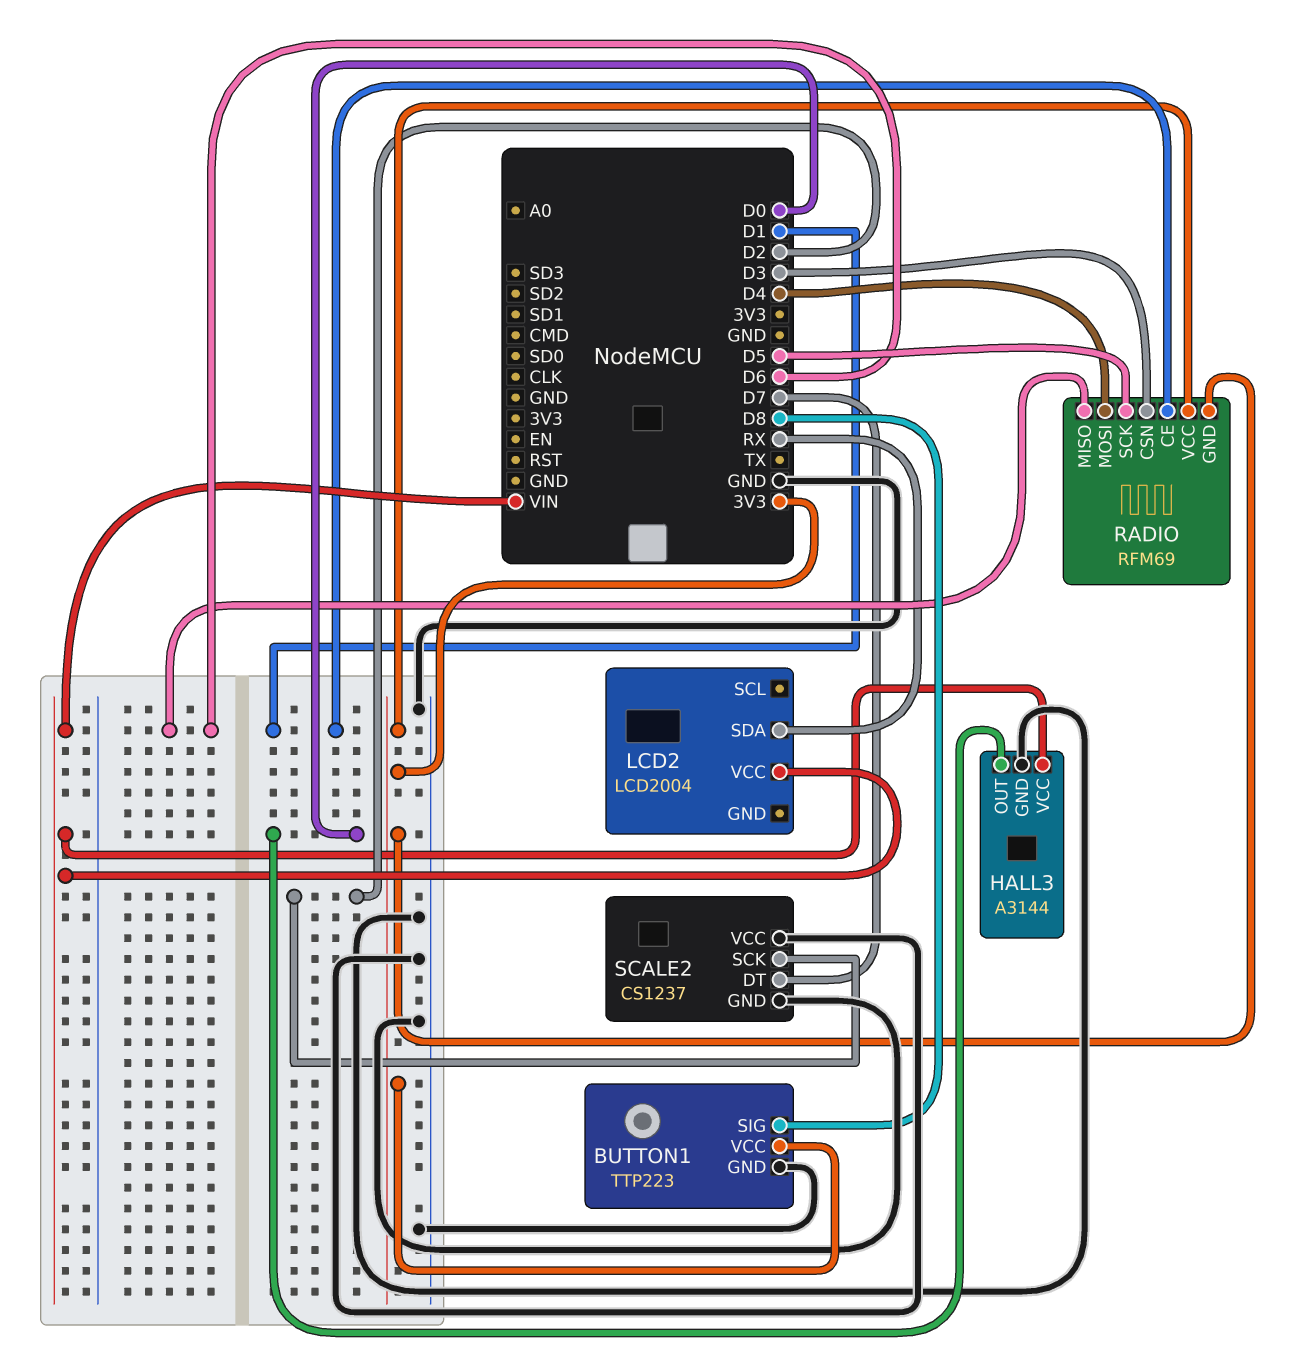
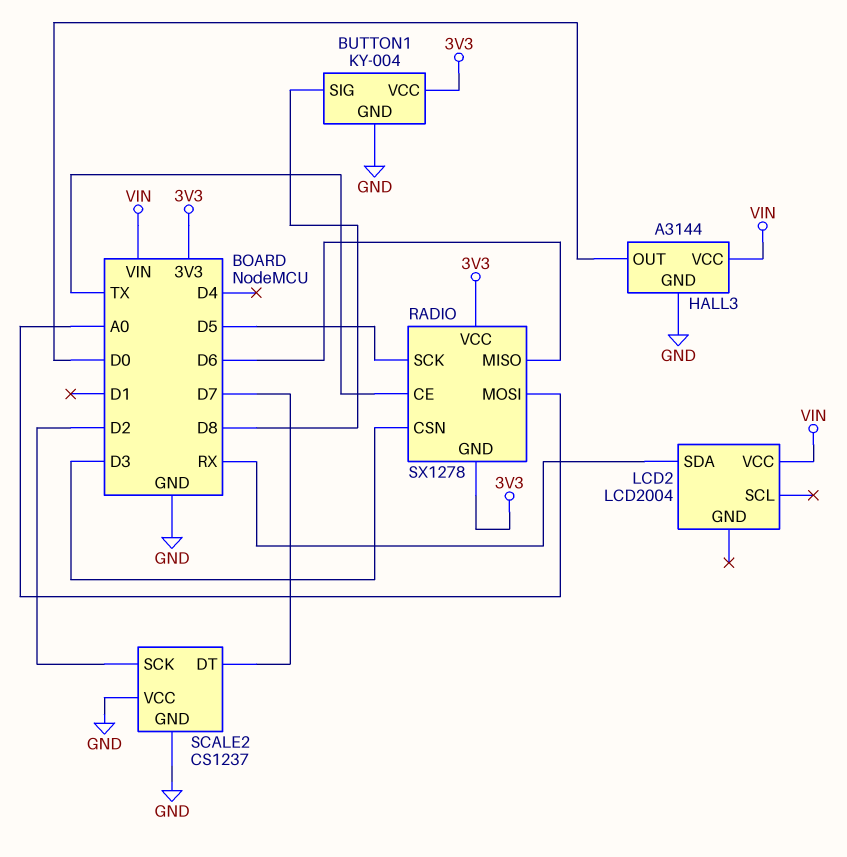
BUTTON1: TTP223 -> KY-004
RADIO: RFM69 -> SX1278
RADIO pin CE: D1 -> TX
RADIO pin MOSI: D4 -> A0

